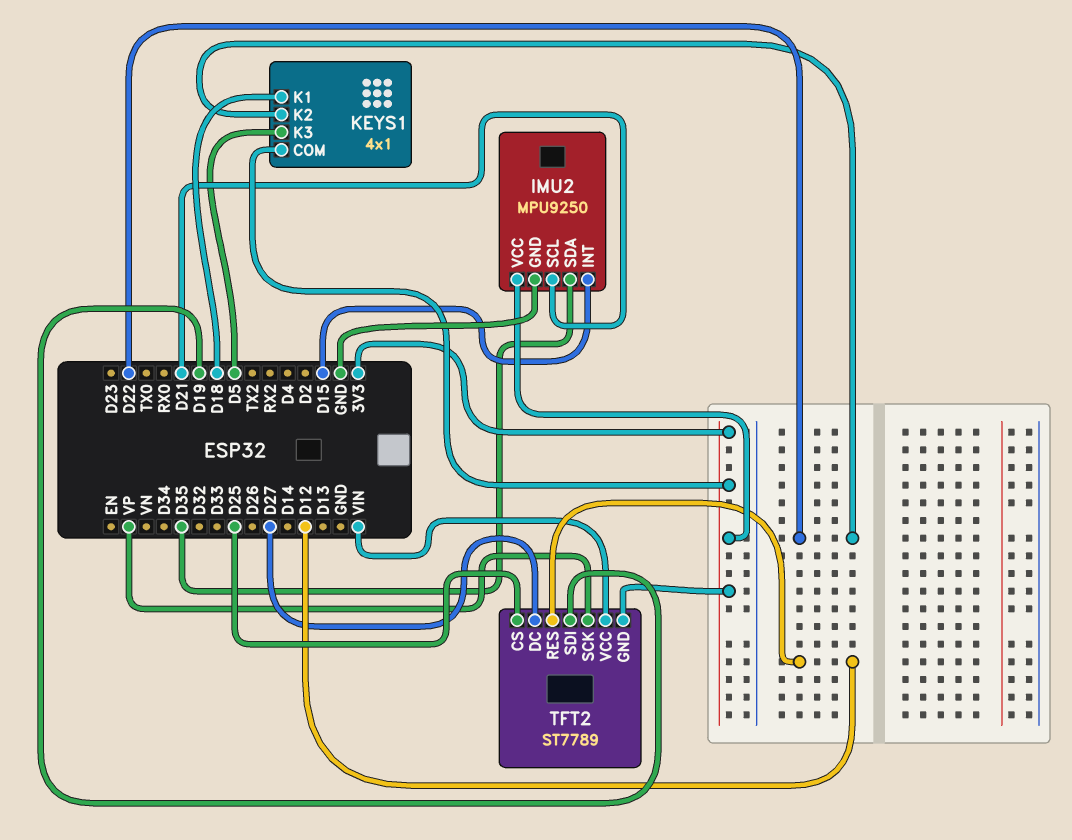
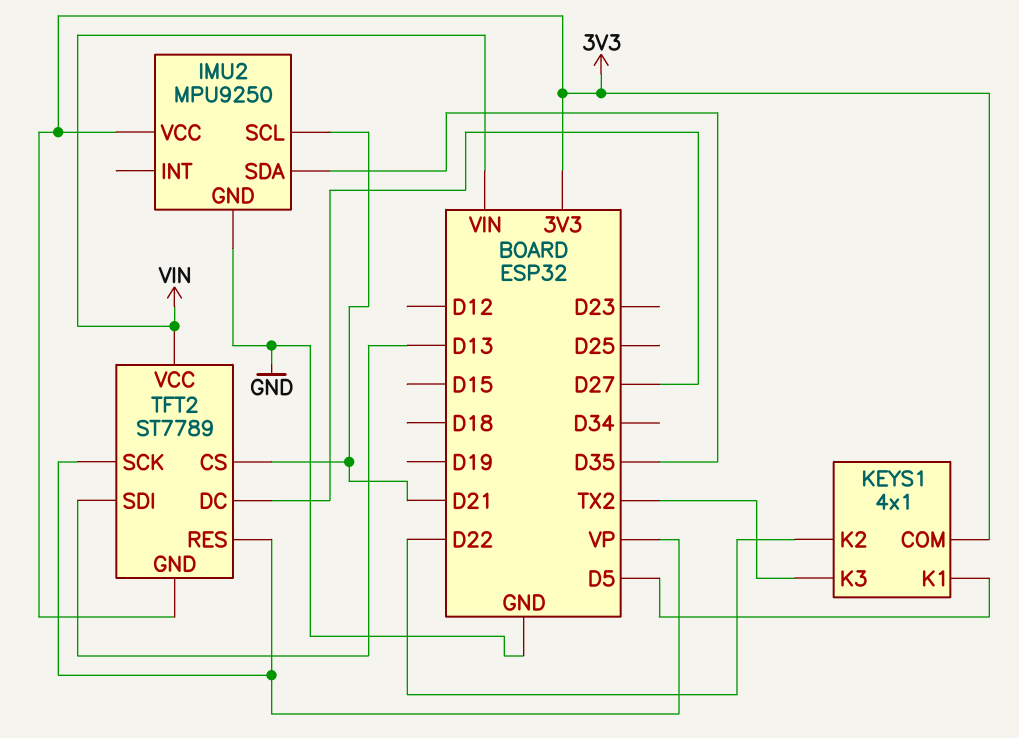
IMU2 pin INT: D15 -> none
KEYS1 pin K1: D18 -> D5
KEYS1 pin K3: D5 -> TX2
TFT2 pin CS: D25 -> D21
TFT2 pin RES: D12 -> VP
TFT2 pin SDI: D19 -> D13

